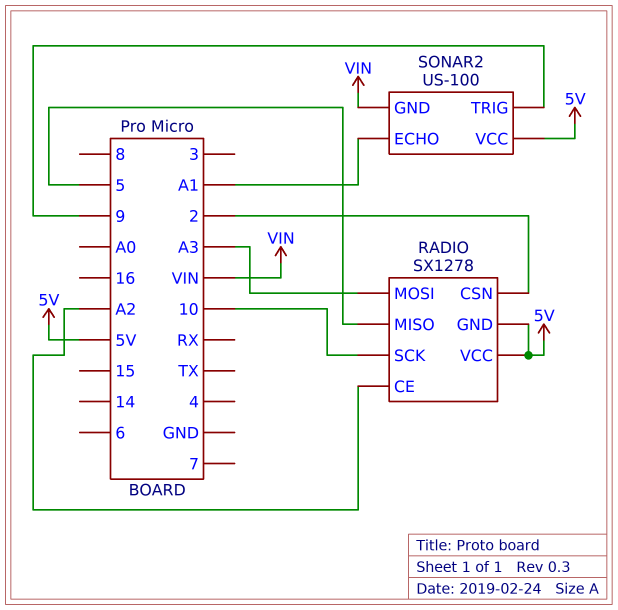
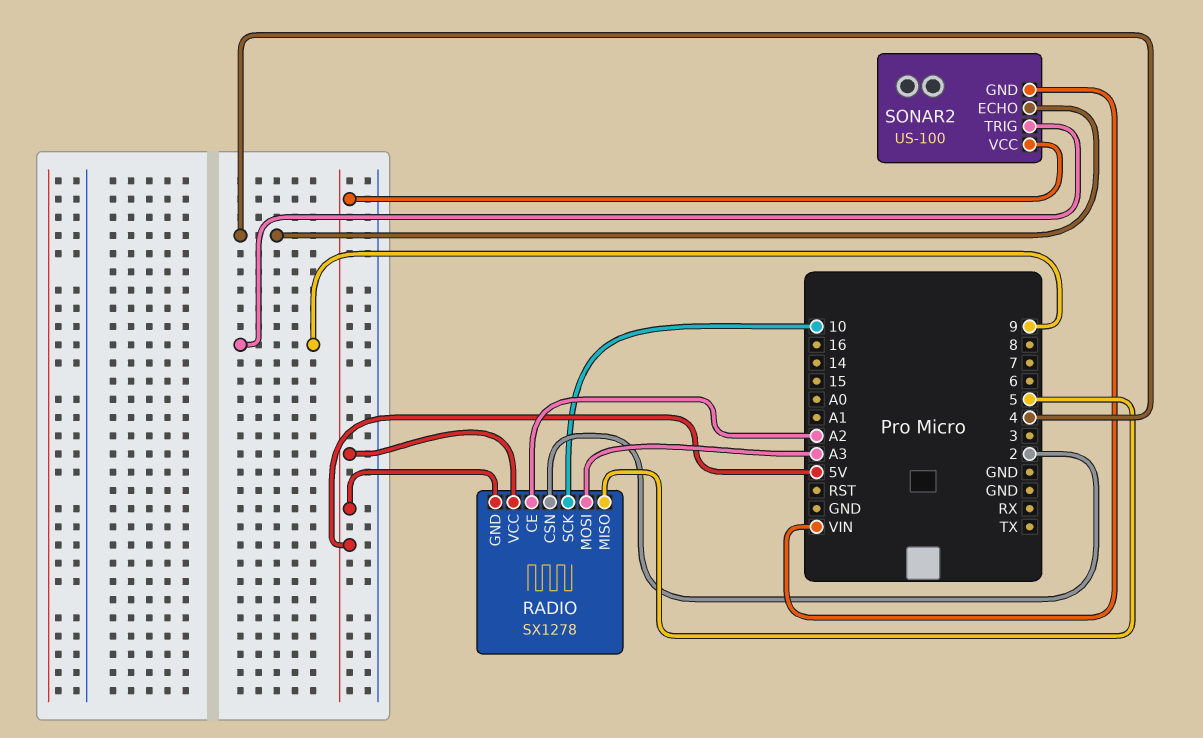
SONAR2 pin ECHO: A1 -> 4

